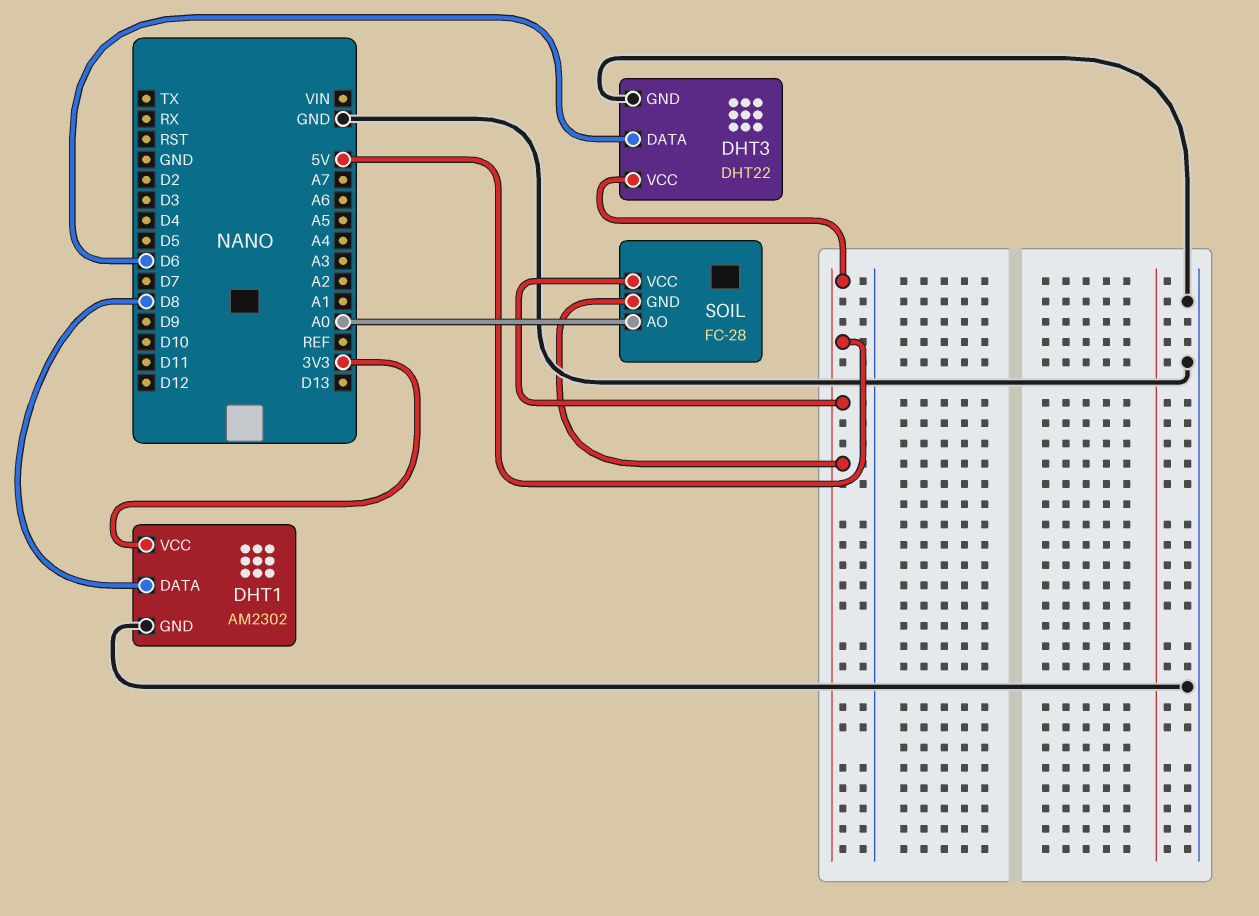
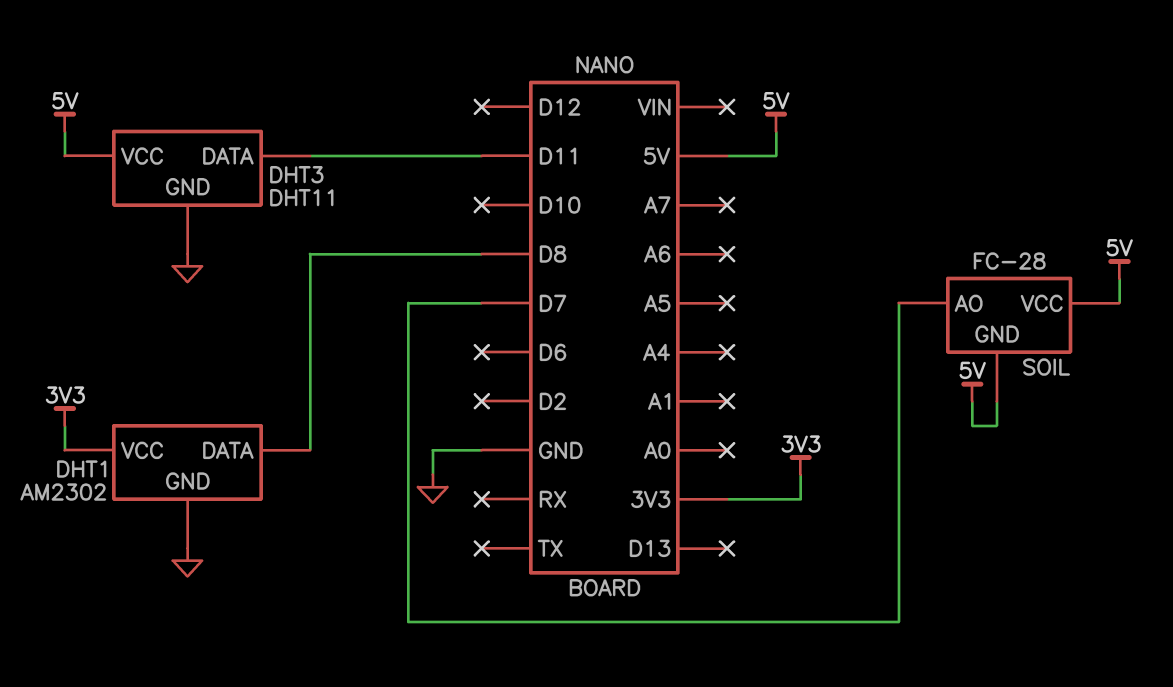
DHT3: DHT22 -> DHT11
DHT3 pin DATA: D6 -> D11
SOIL pin AO: A0 -> D7

